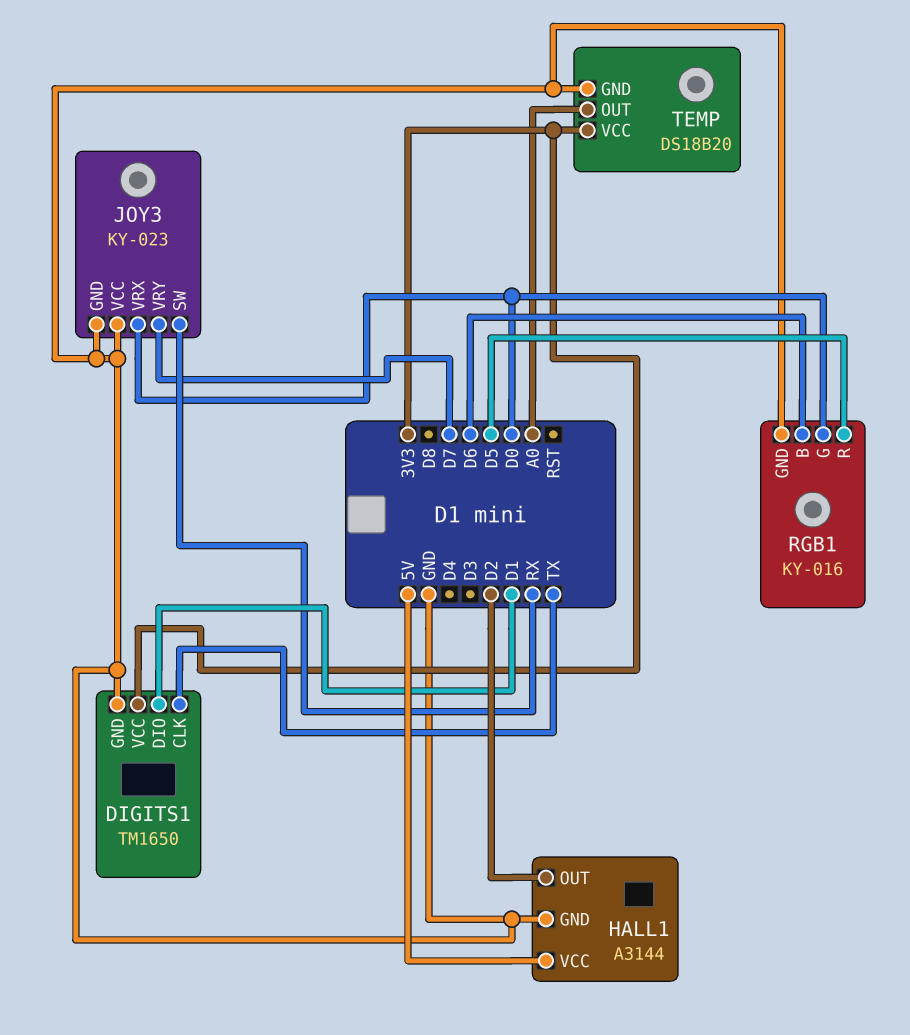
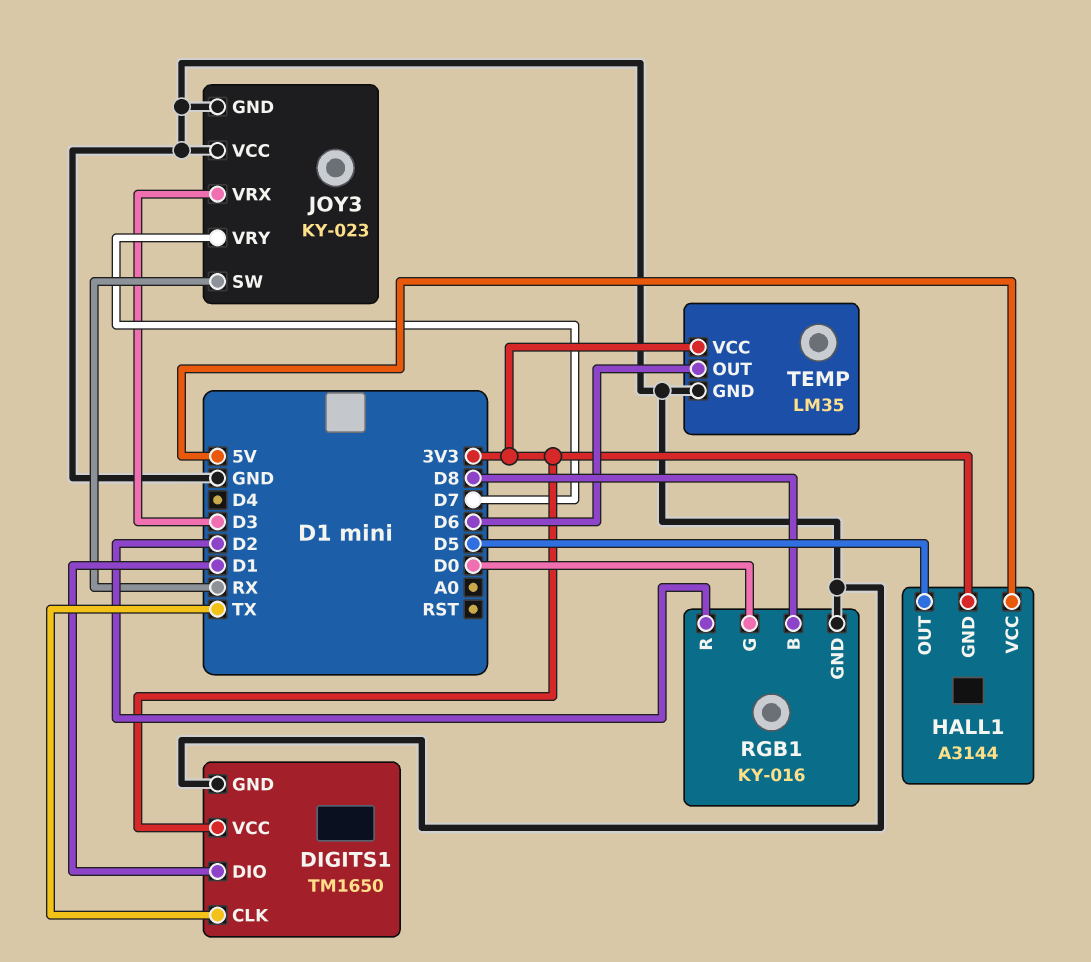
HALL1 pin GND: GND -> 3V3
HALL1 pin OUT: D2 -> D5
JOY3 pin VRX: D0 -> D3
RGB1 pin B: D6 -> D8
RGB1 pin R: D5 -> D2
TEMP: DS18B20 -> LM35
TEMP pin OUT: A0 -> D6

